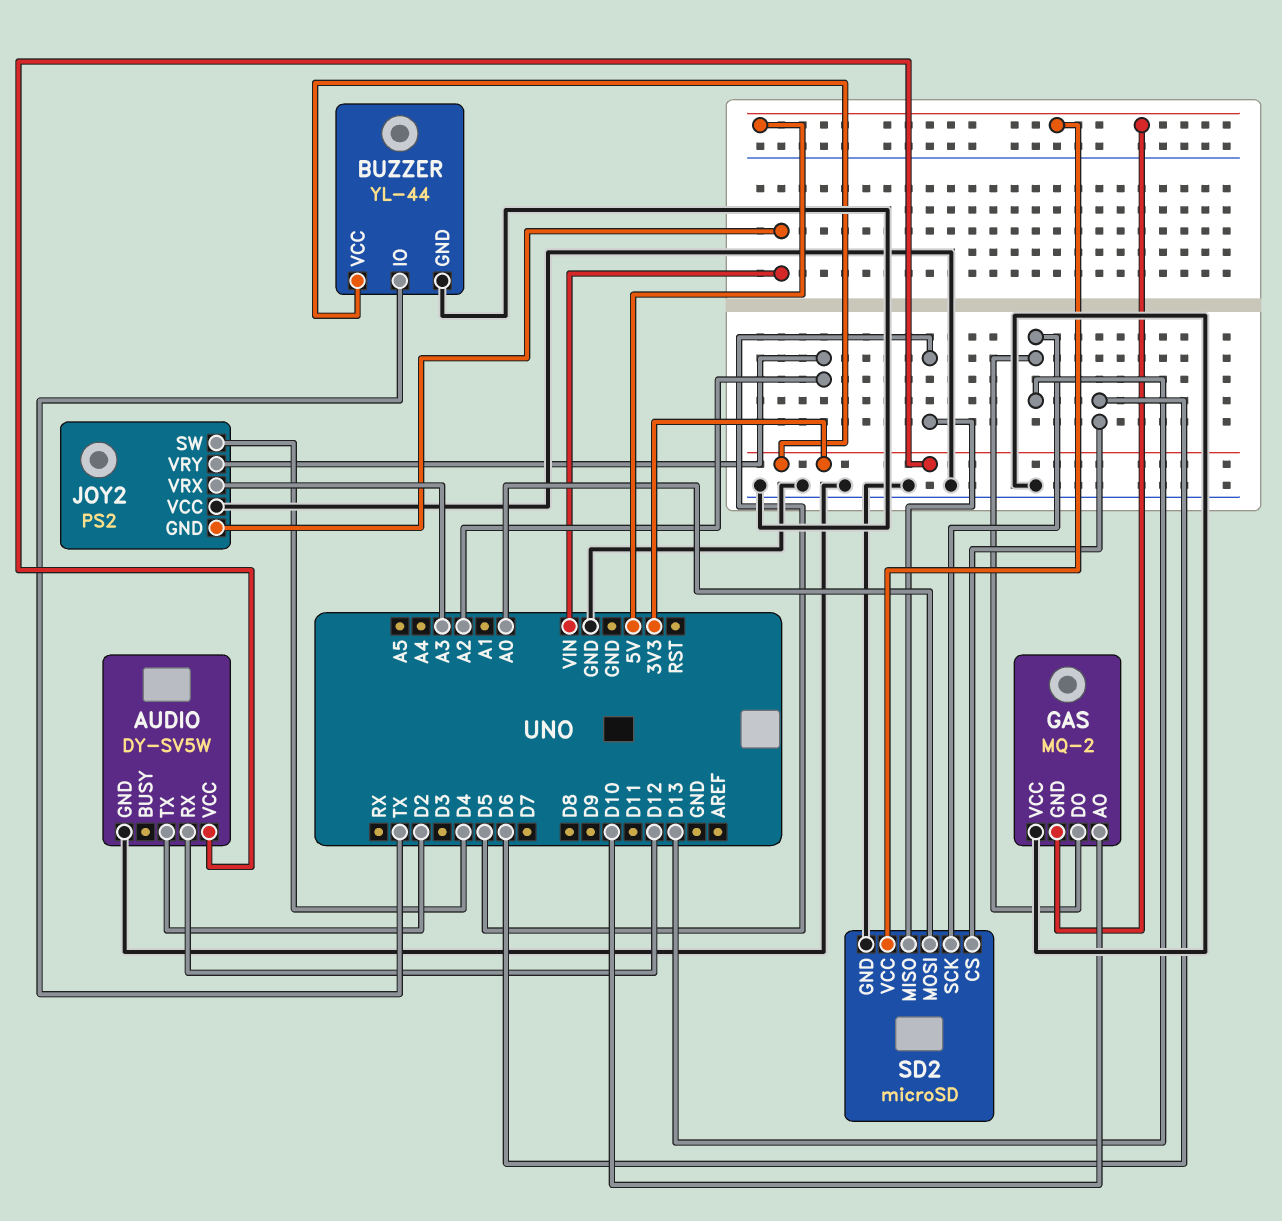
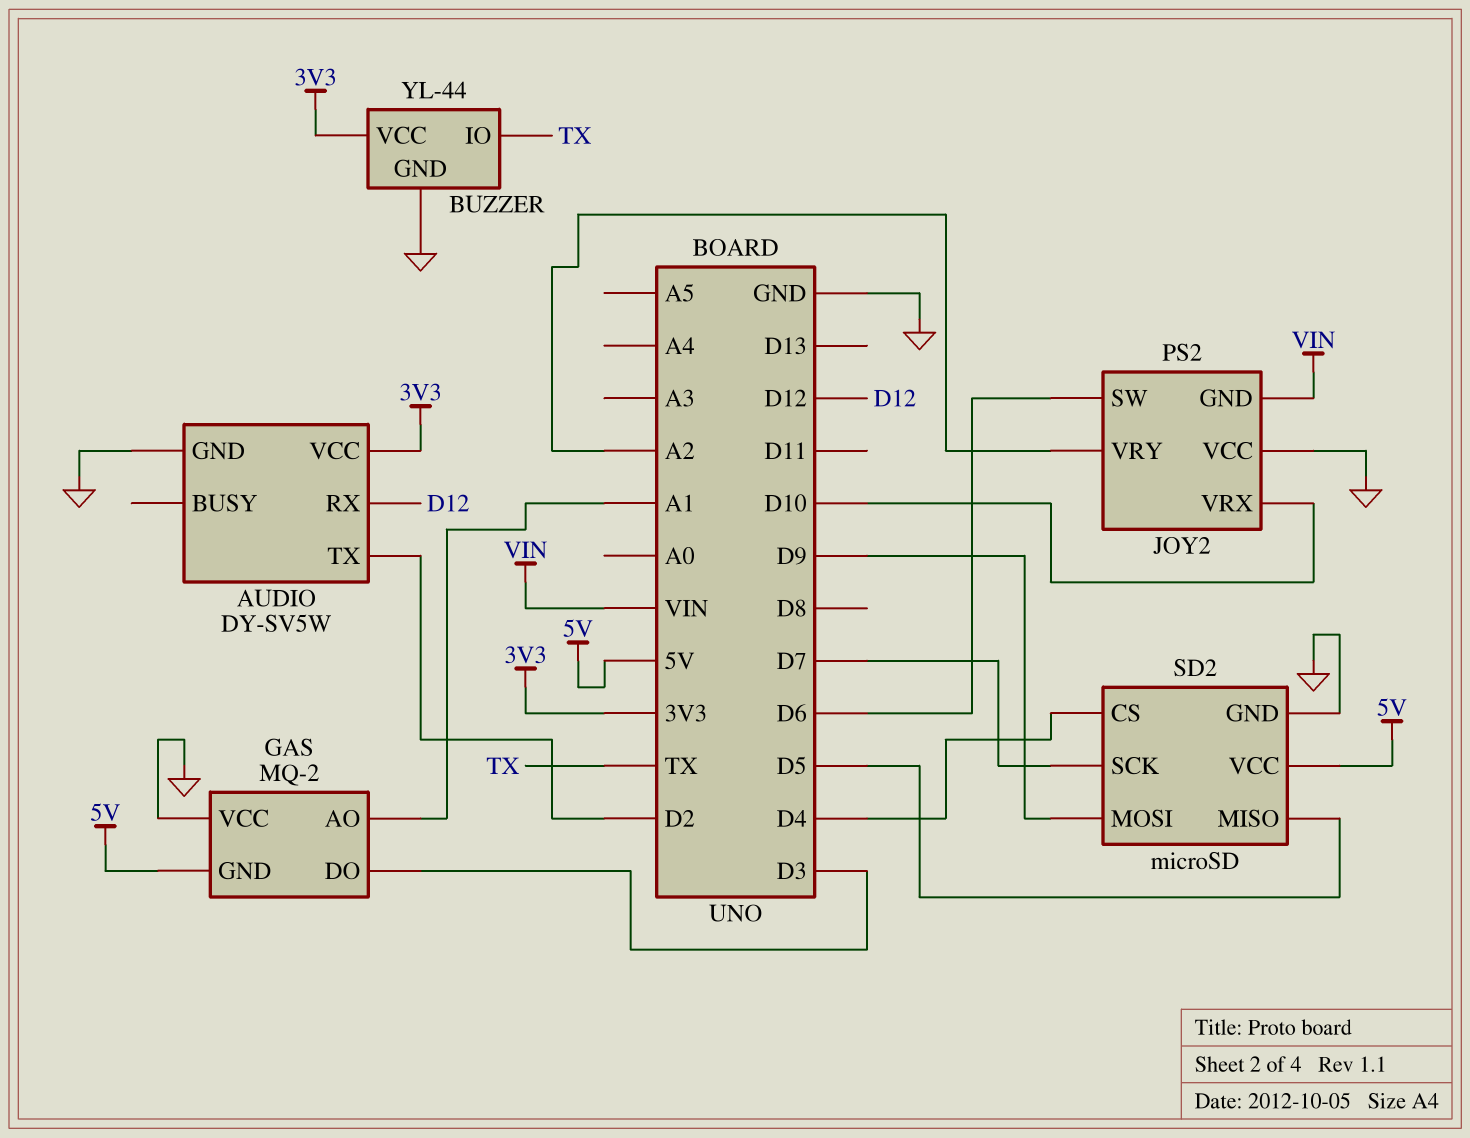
GAS pin AO: D10 -> A1
GAS pin DO: D13 -> D3
JOY2 pin SW: D4 -> D6
JOY2 pin VRX: A3 -> D10
SD2 pin CS: D6 -> D4
SD2 pin MOSI: A0 -> D9
SD2 pin SCK: D13 -> D7

